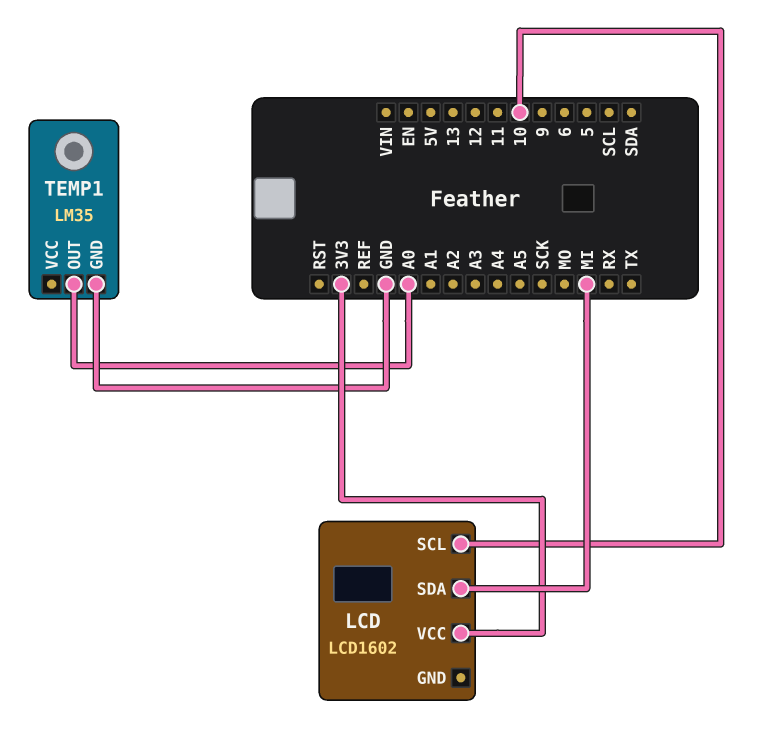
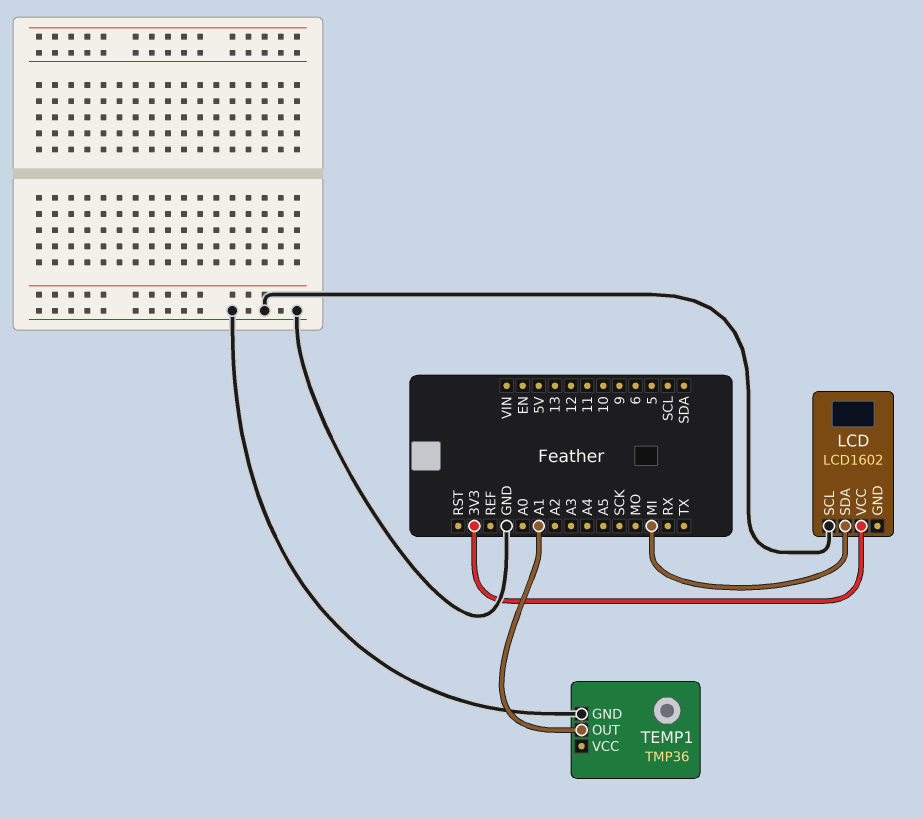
LCD pin SCL: 10 -> GND
TEMP1: LM35 -> TMP36
TEMP1 pin OUT: A0 -> A1

